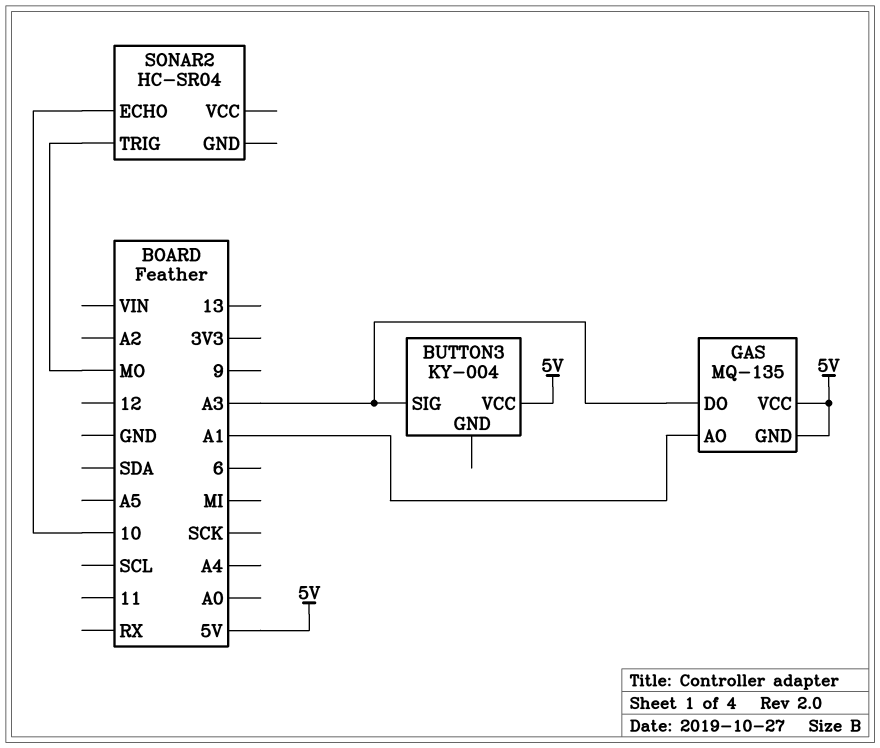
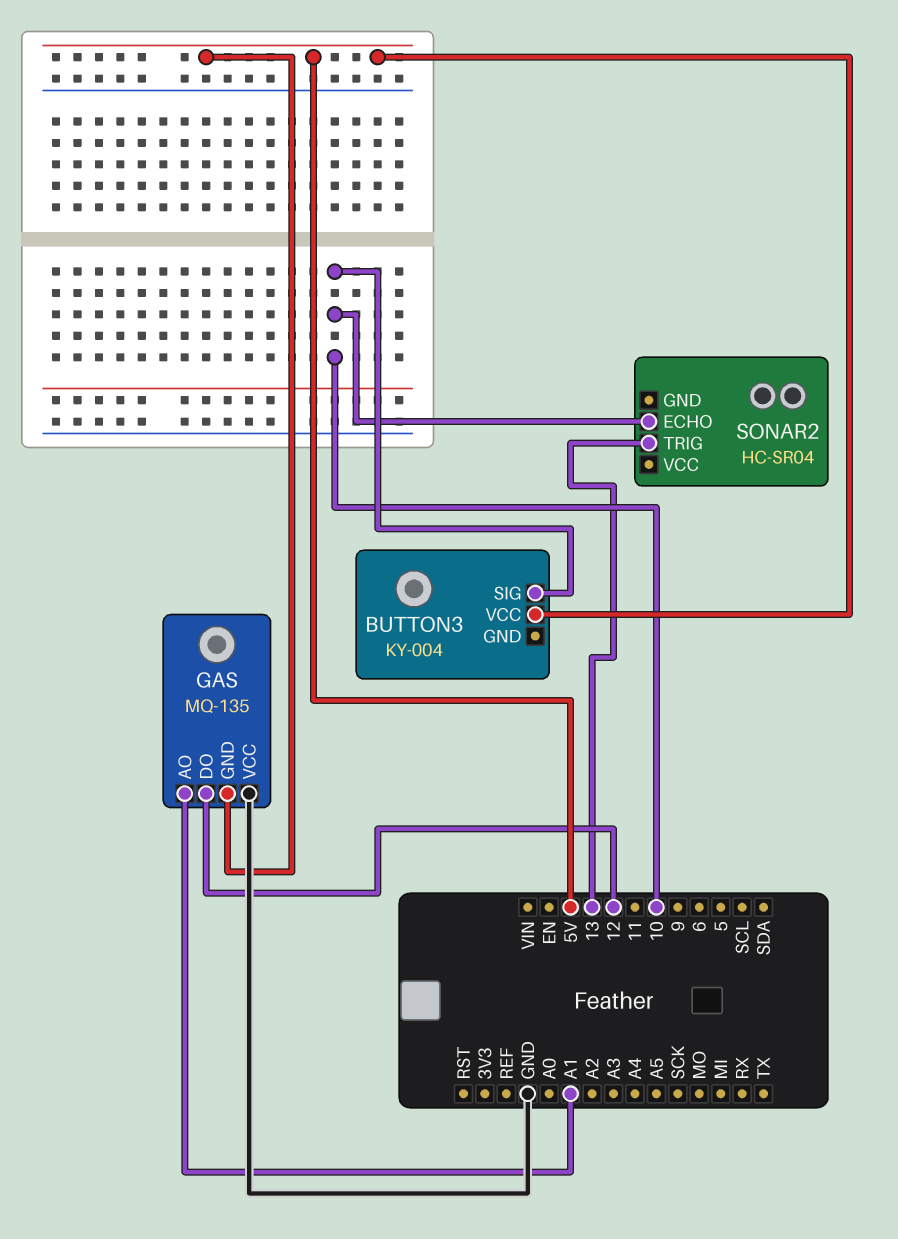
BUTTON3 pin SIG: A3 -> 10
GAS pin DO: A3 -> 12
GAS pin VCC: 5V -> GND
SONAR2 pin TRIG: MO -> 13

